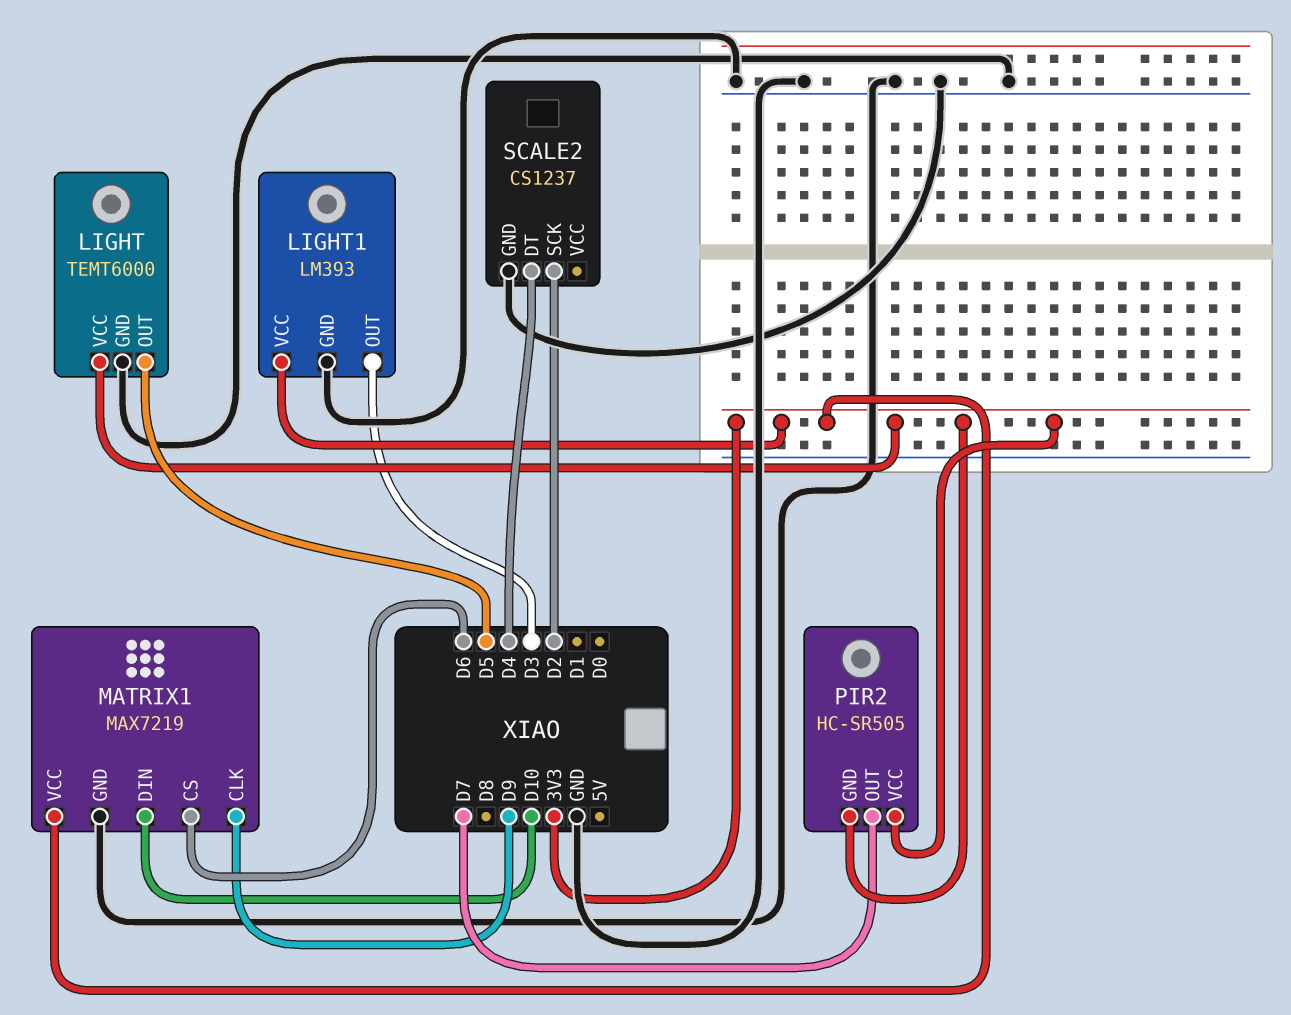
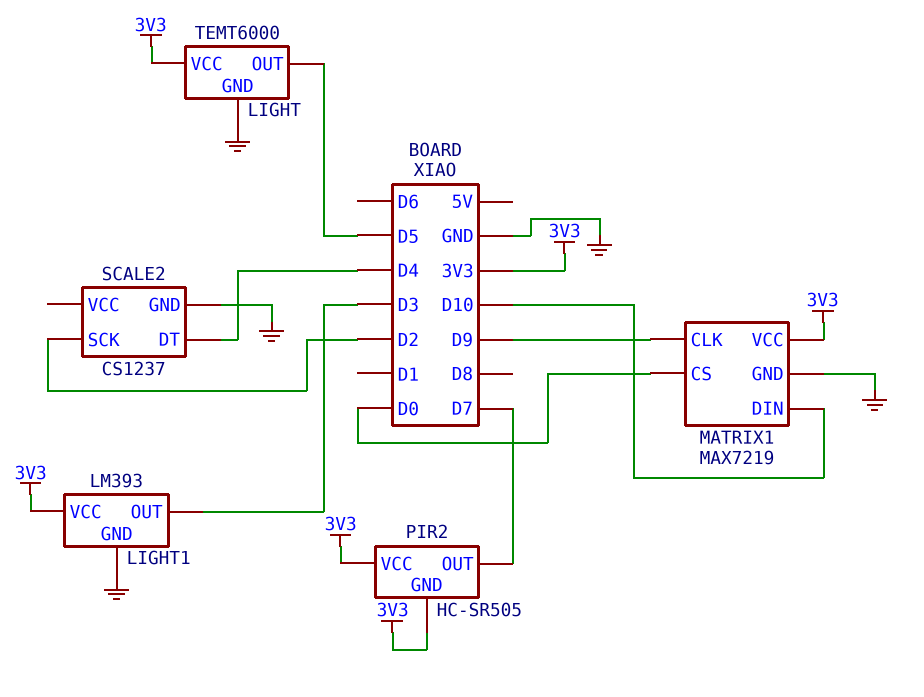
MATRIX1 pin CS: D6 -> D0

